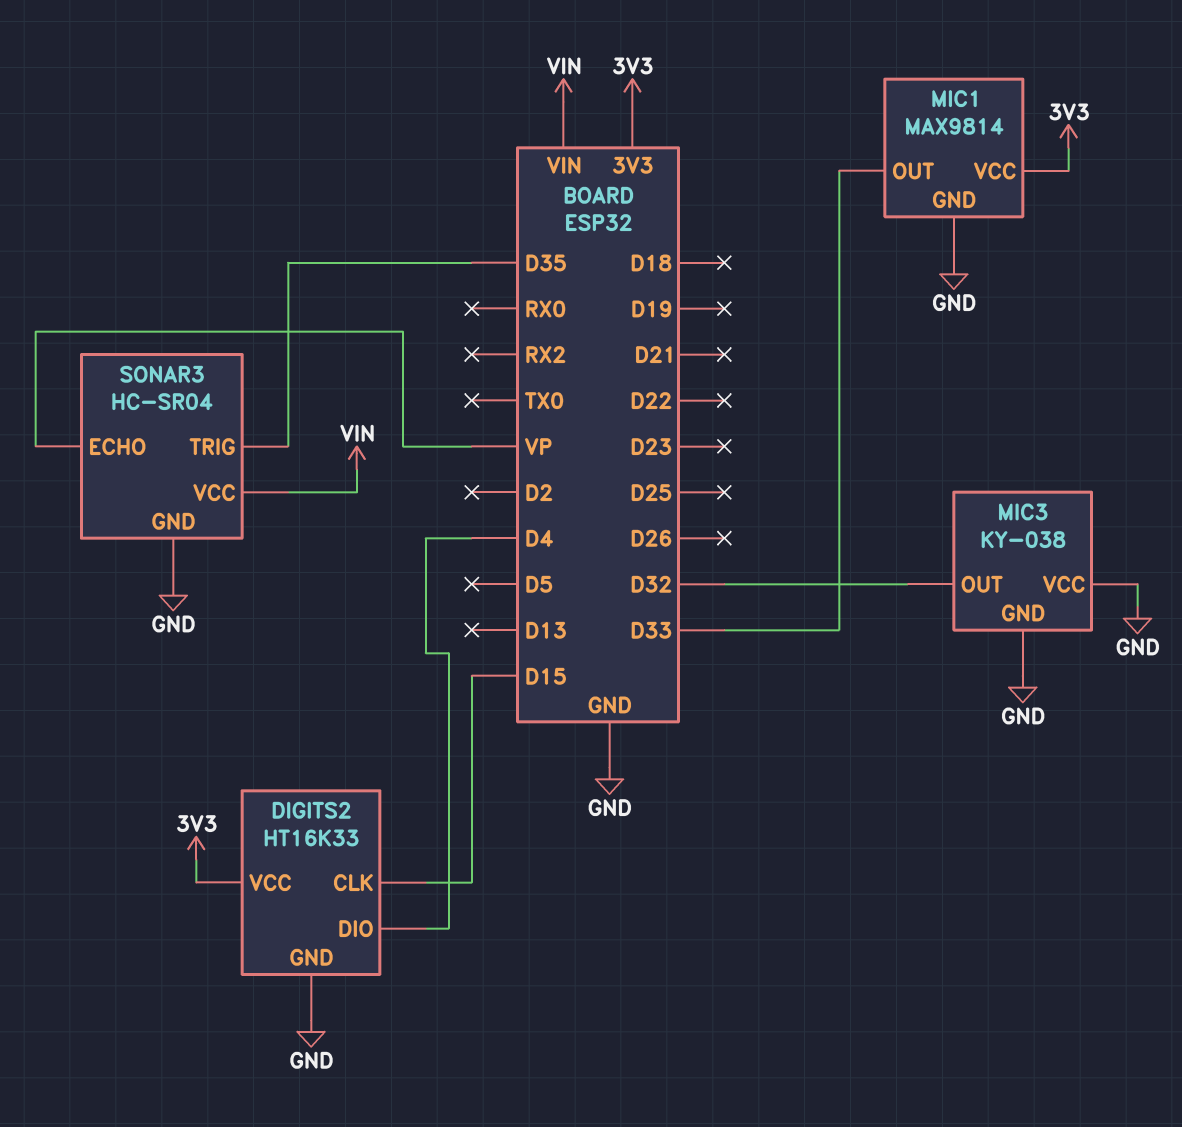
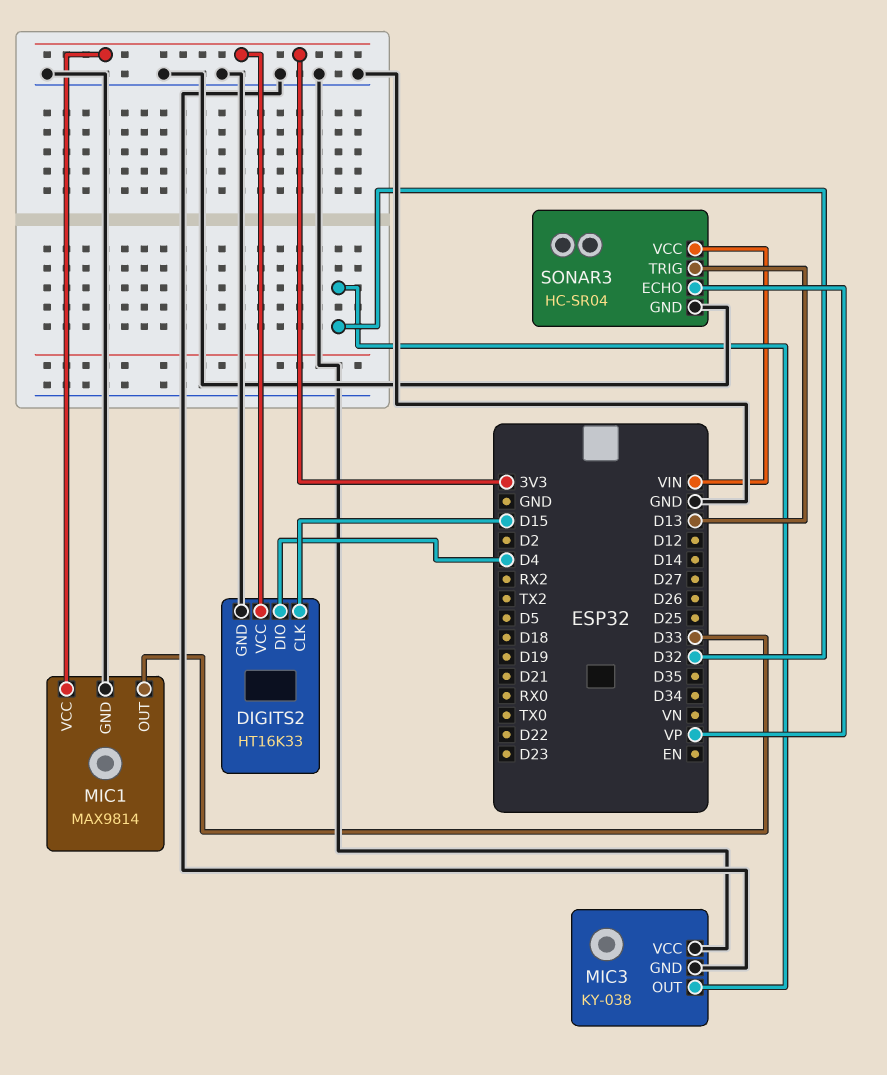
SONAR3 pin TRIG: D35 -> D13

